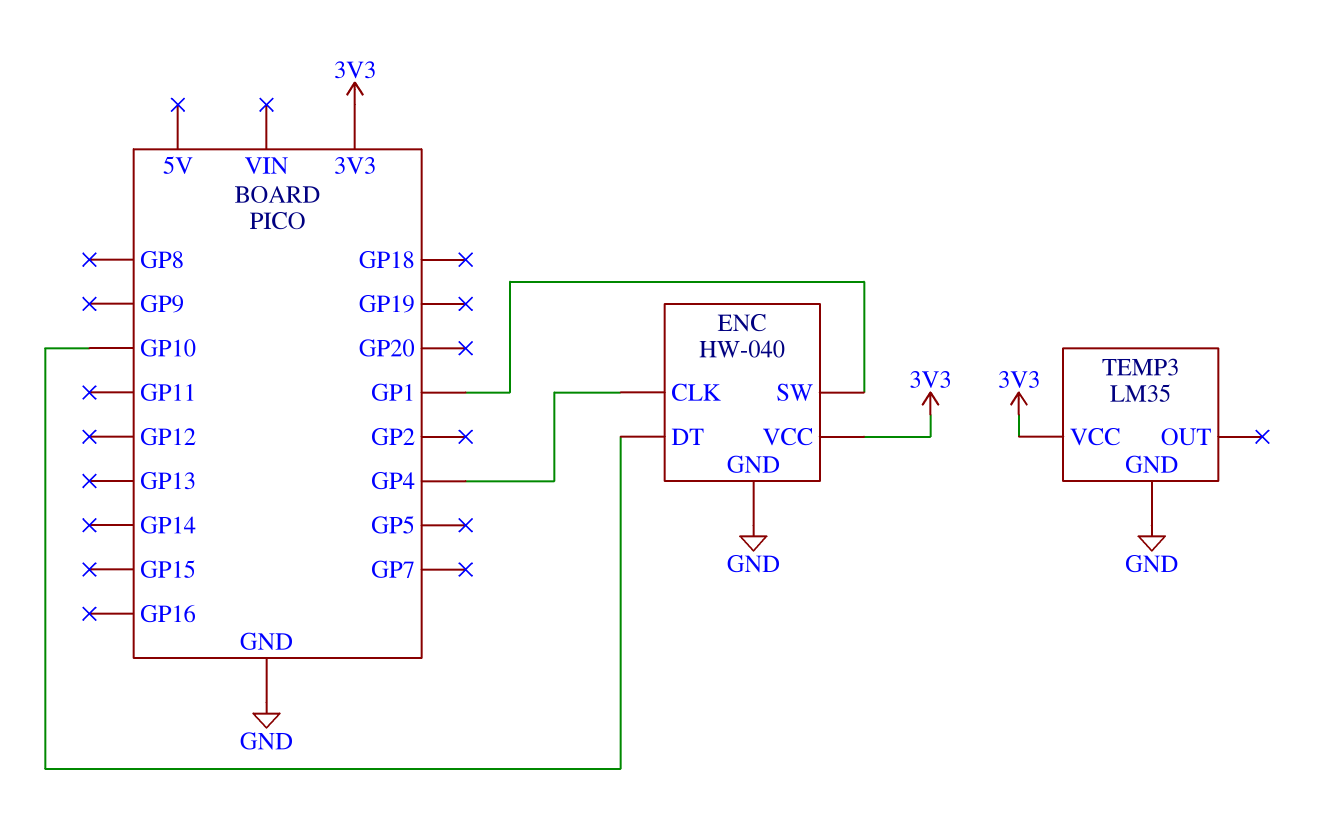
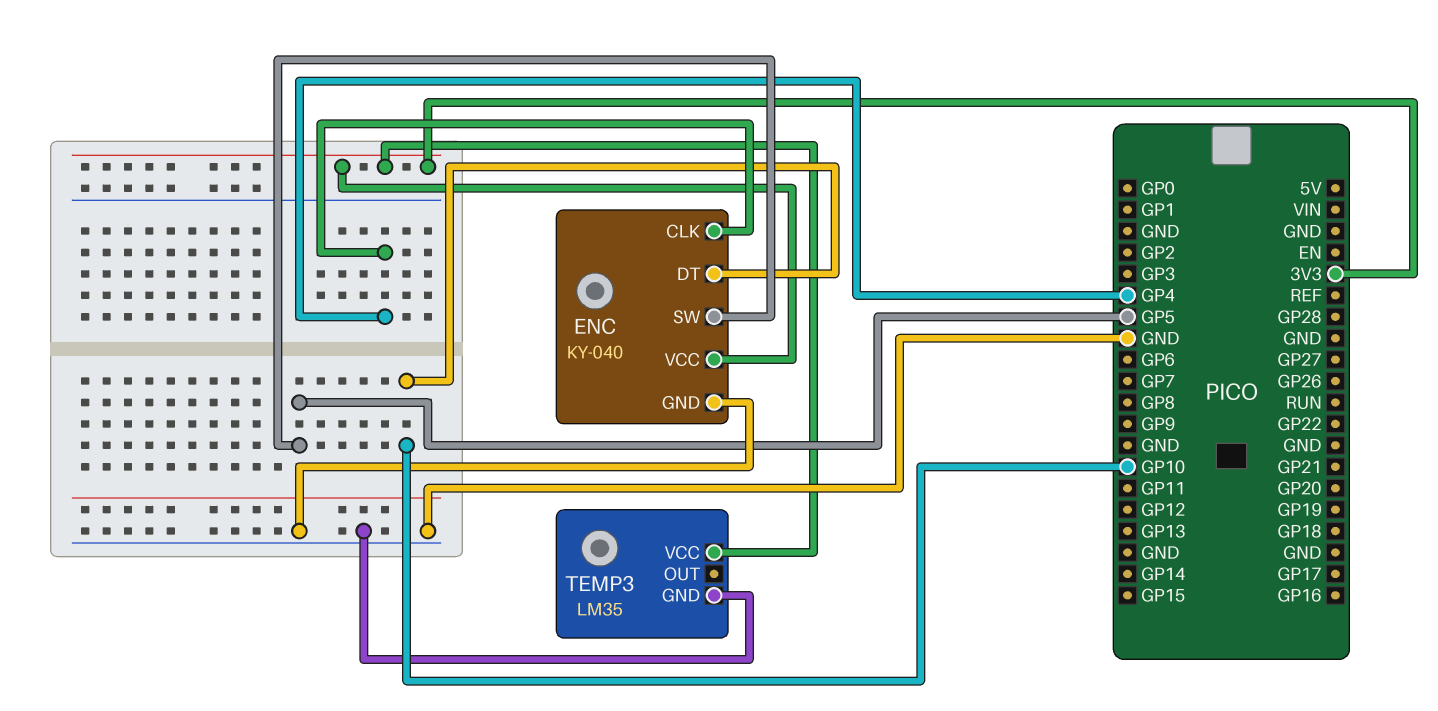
ENC: HW-040 -> KY-040
ENC pin SW: GP1 -> GP5

